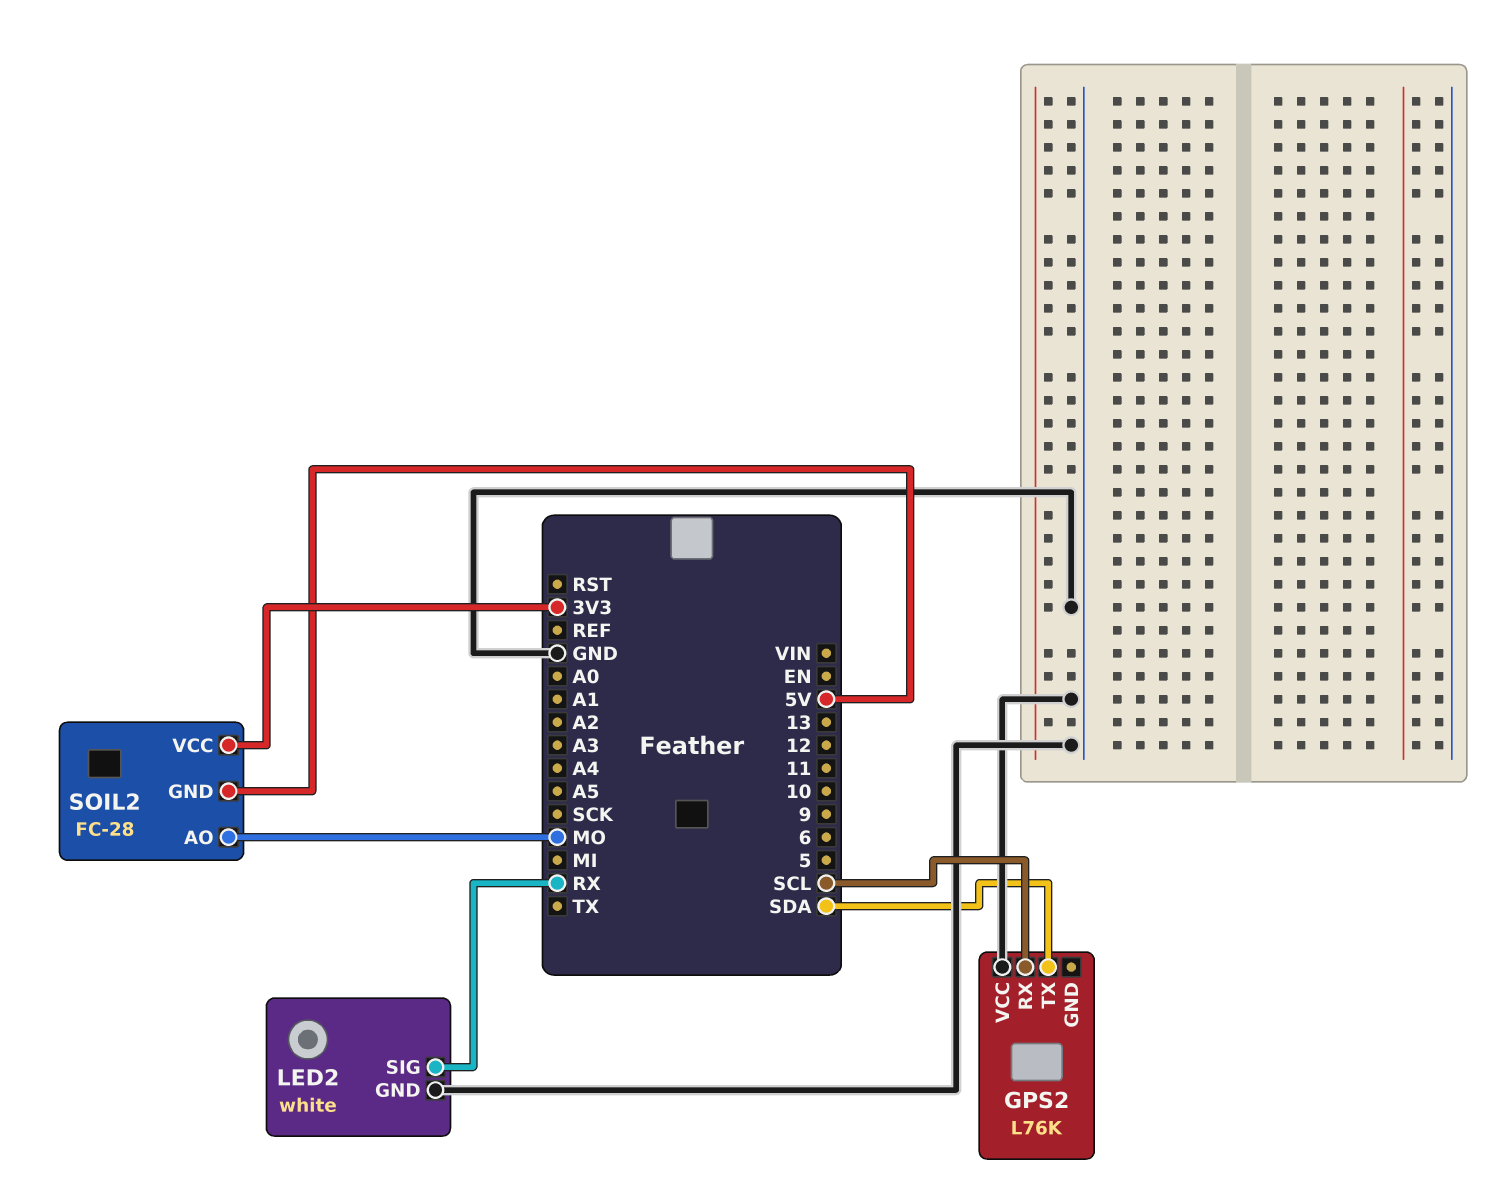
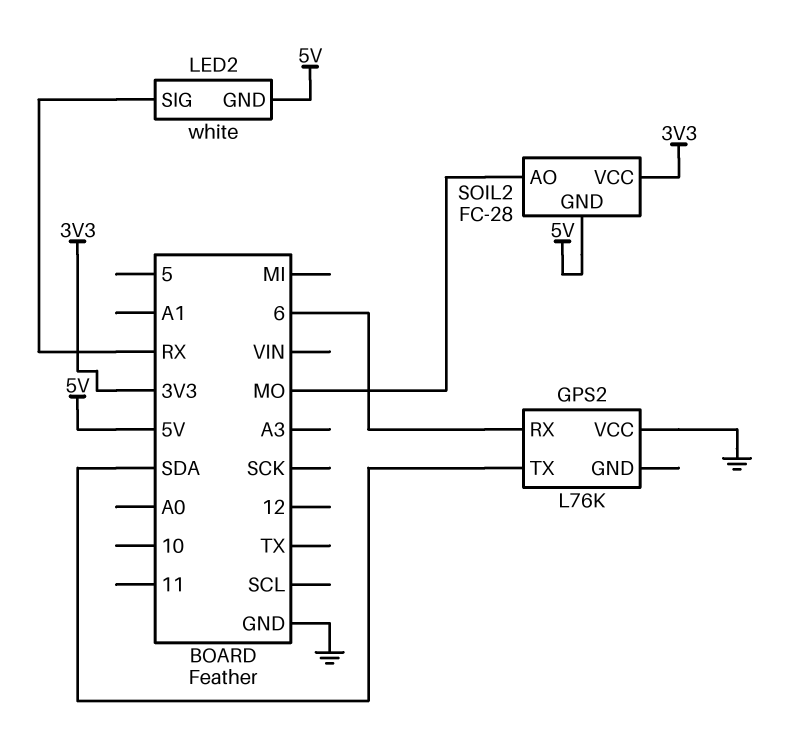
GPS2 pin RX: SCL -> 6
LED2 pin GND: GND -> 5V

